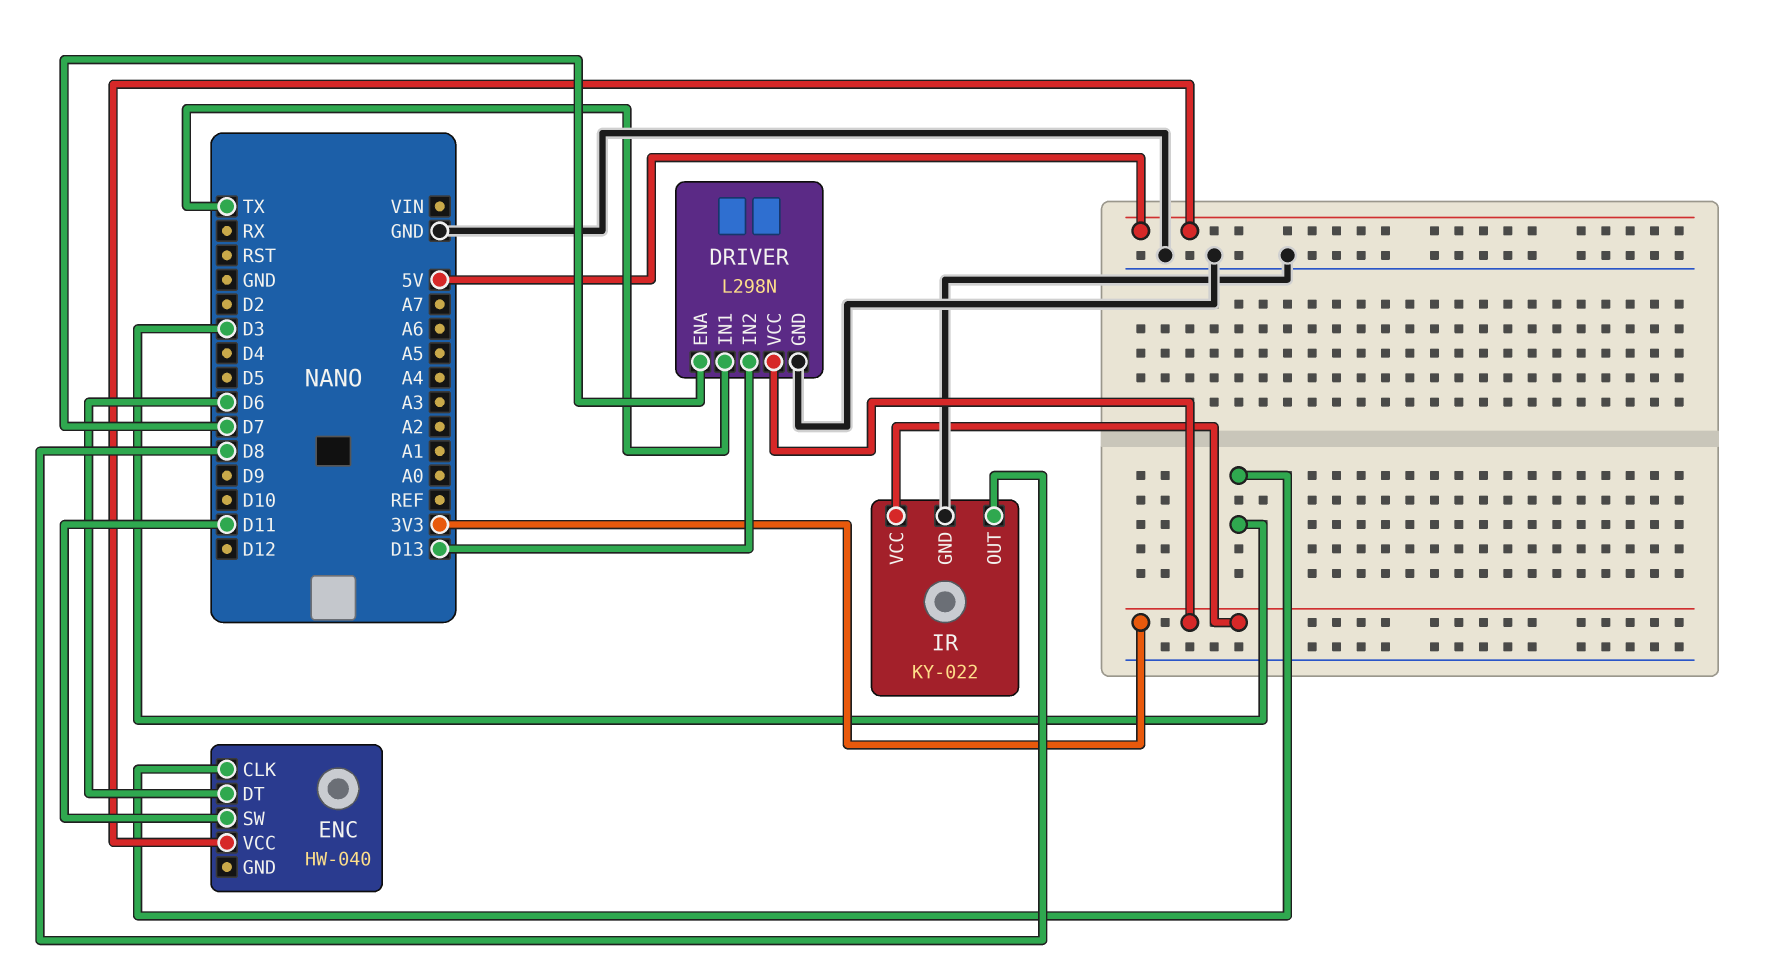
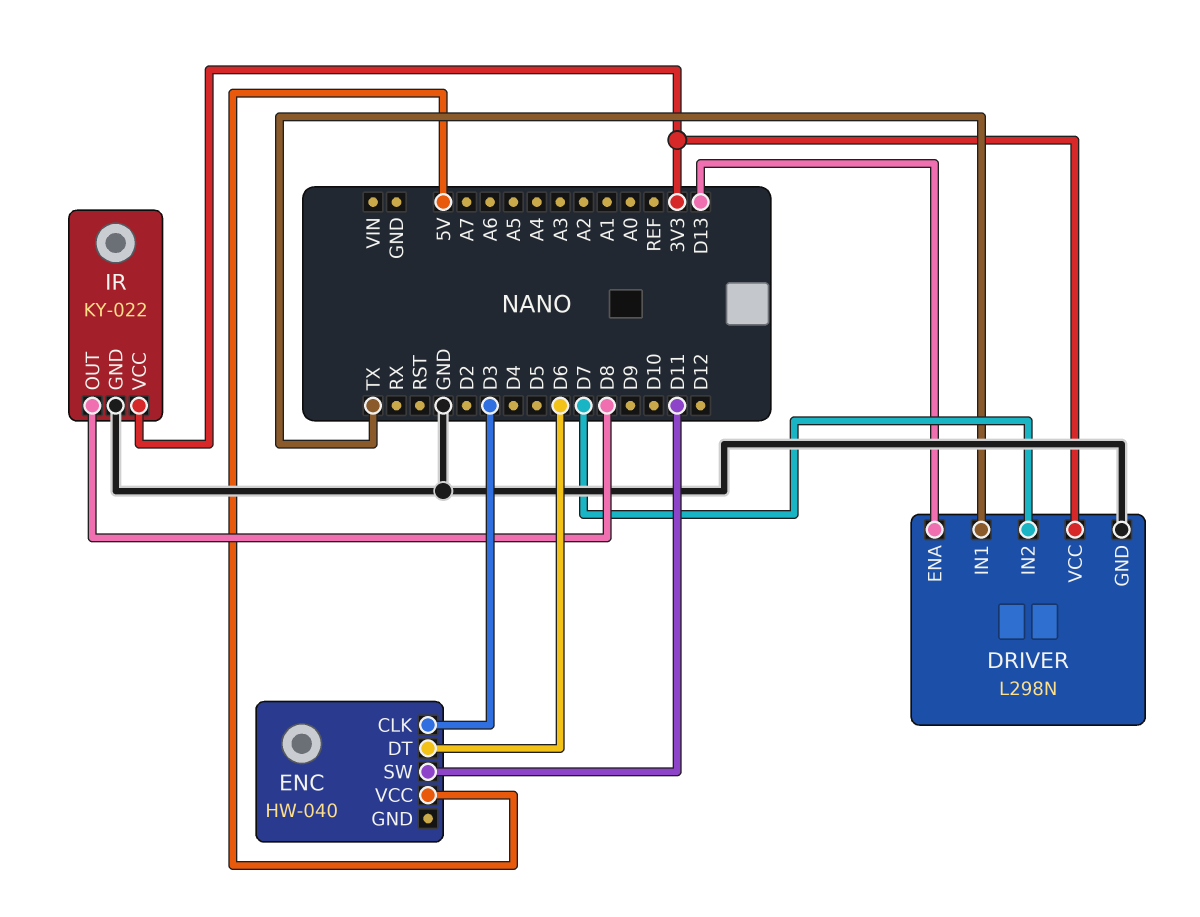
DRIVER pin ENA: D7 -> D13
DRIVER pin IN2: D13 -> D7

